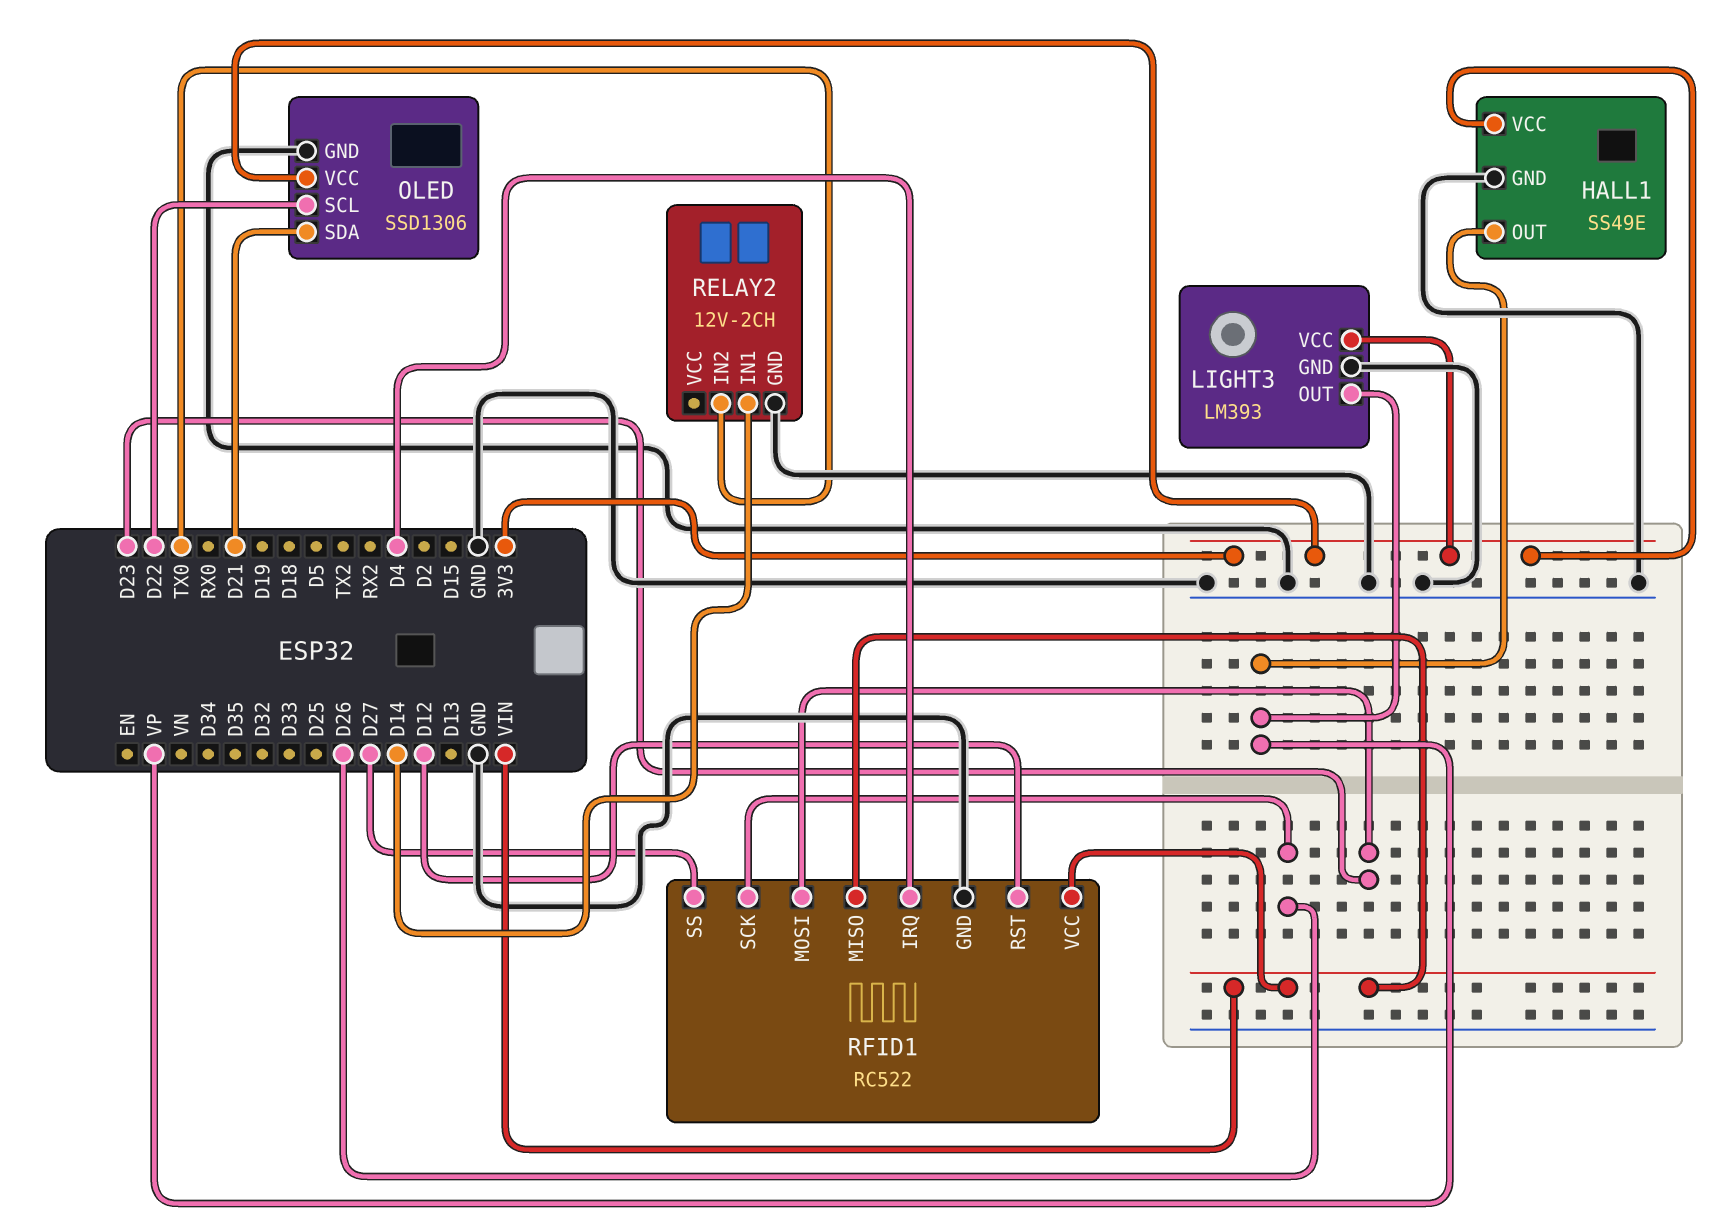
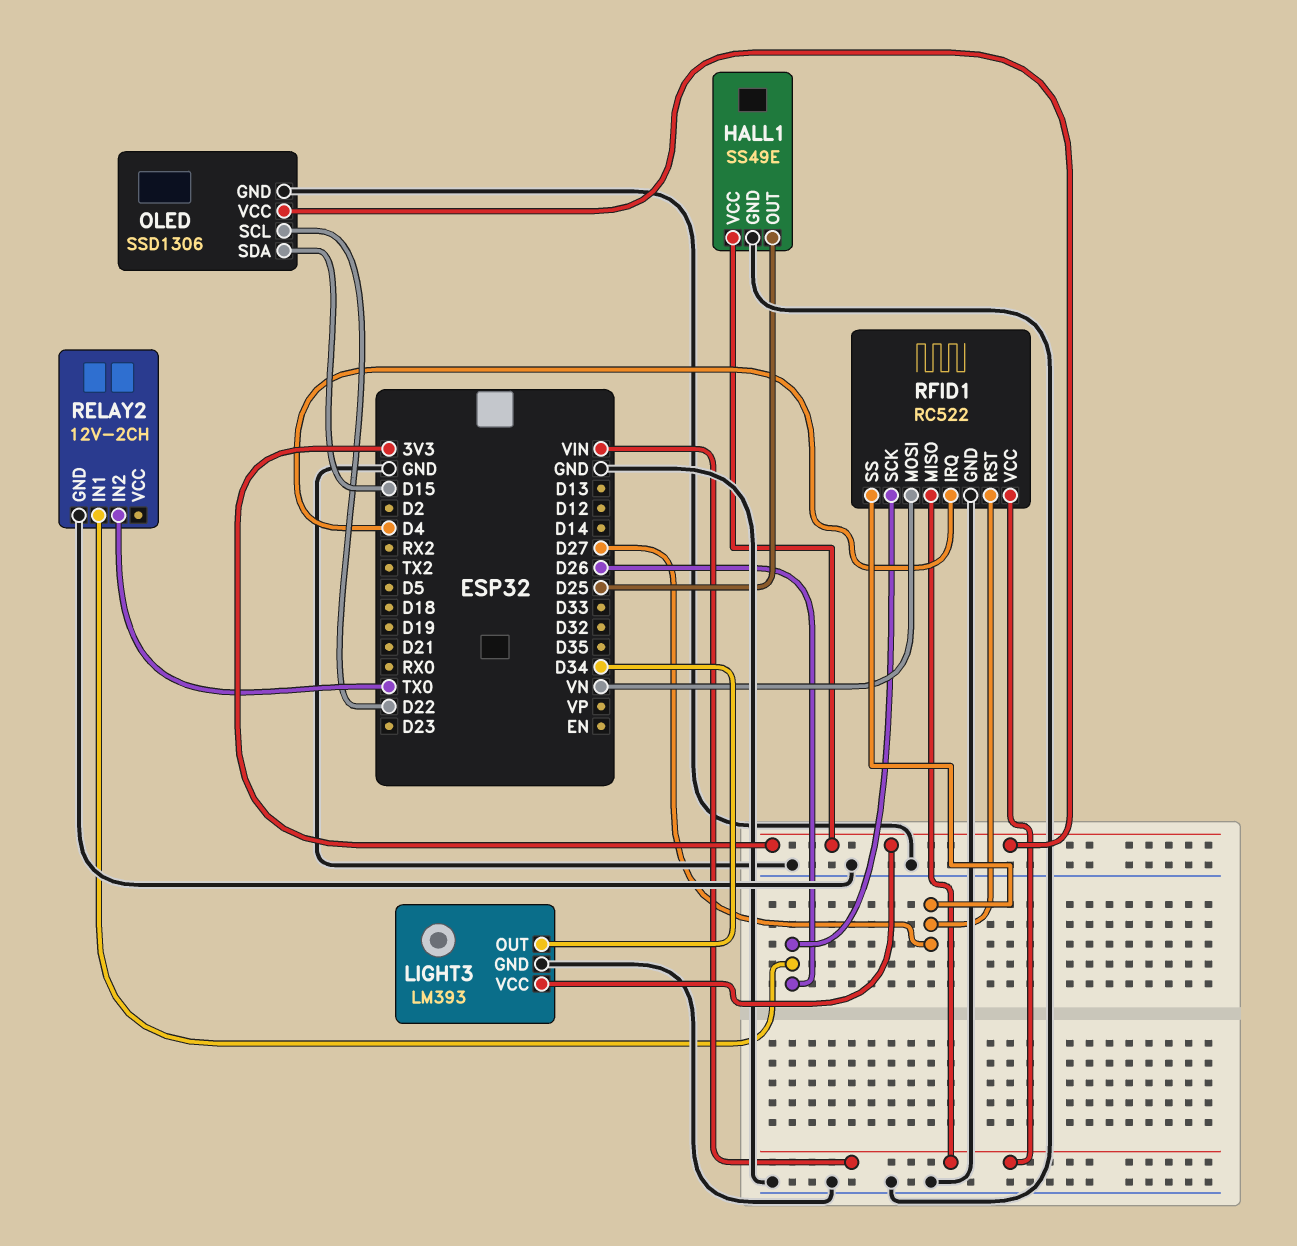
HALL1 pin OUT: VP -> D25
LIGHT3 pin OUT: VP -> D34
OLED pin SDA: D21 -> D15
RELAY2 pin IN1: D14 -> D26
RFID1 pin MOSI: D23 -> VN
RFID1 pin RST: D12 -> D27

